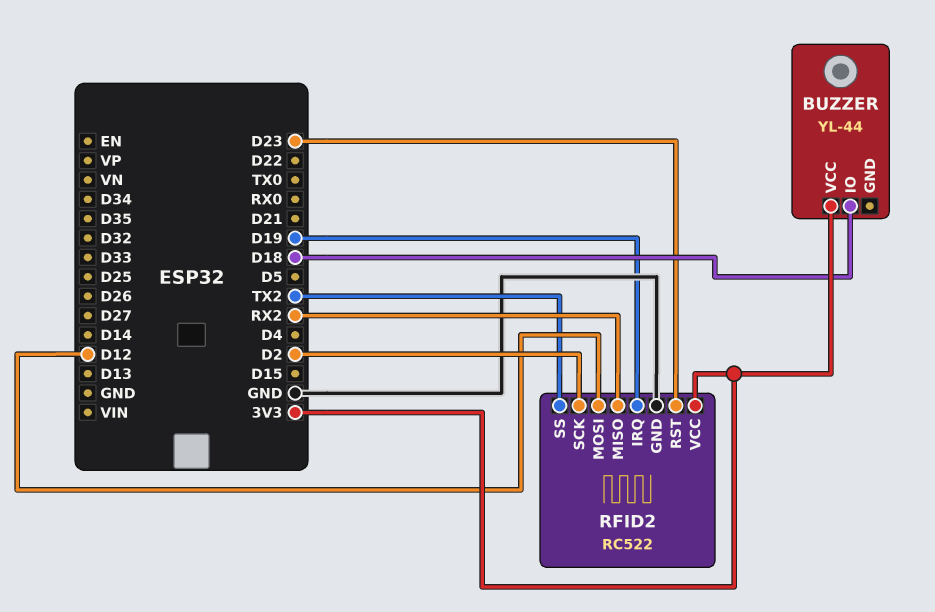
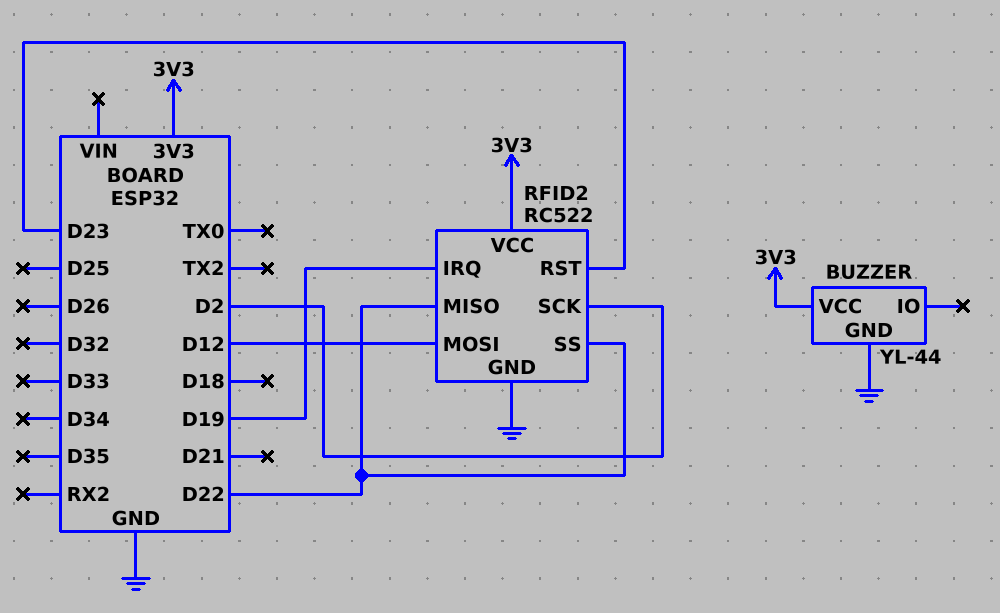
BUZZER pin GND: none -> GND
BUZZER pin IO: D18 -> none
RFID2 pin MISO: RX2 -> D22
RFID2 pin SS: TX2 -> D22

